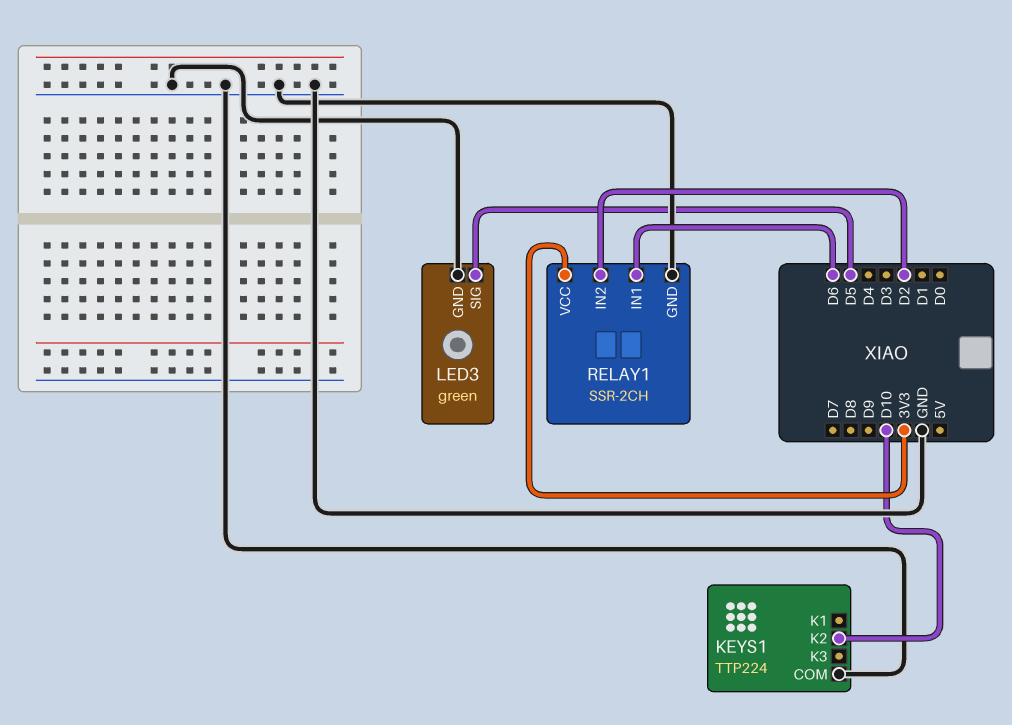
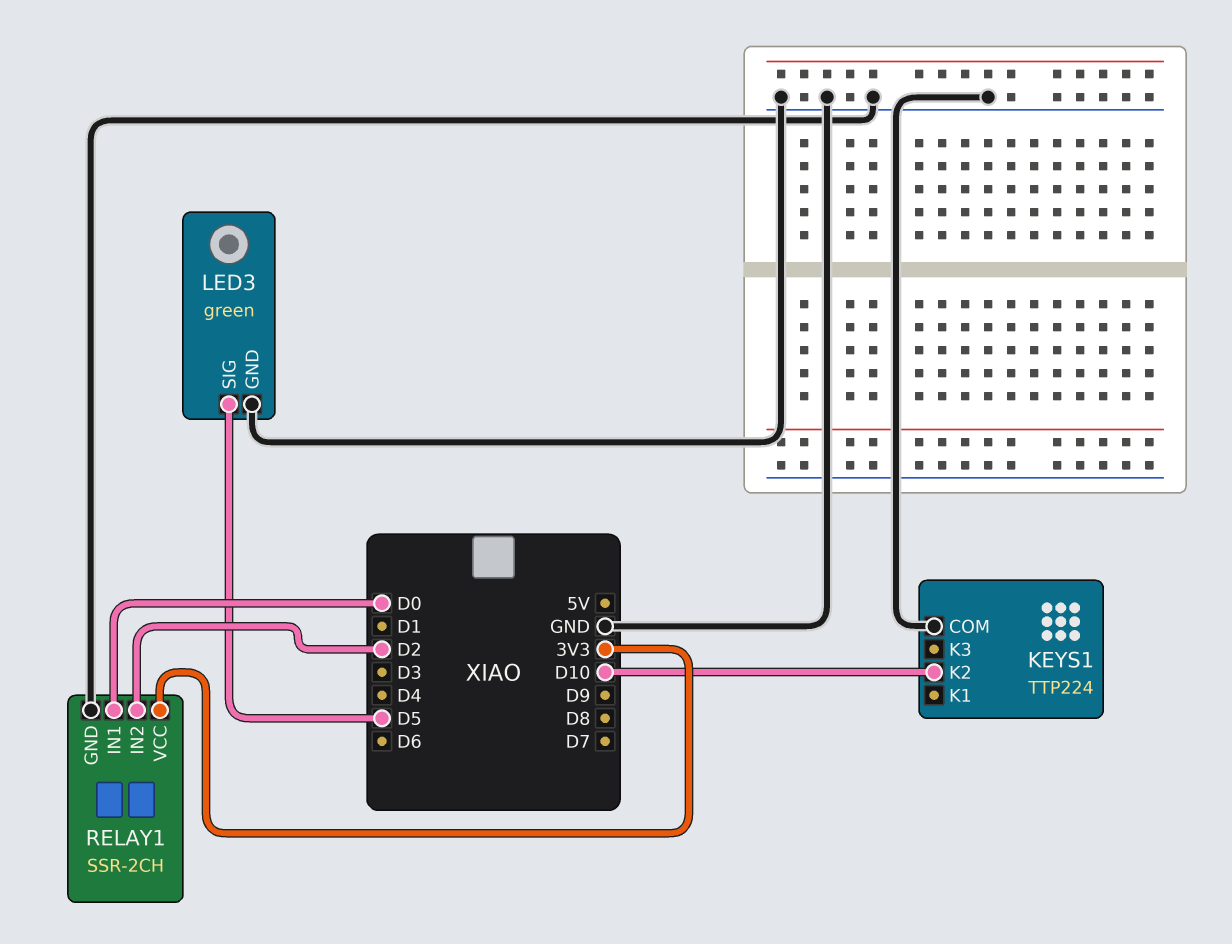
RELAY1 pin IN1: D6 -> D0

